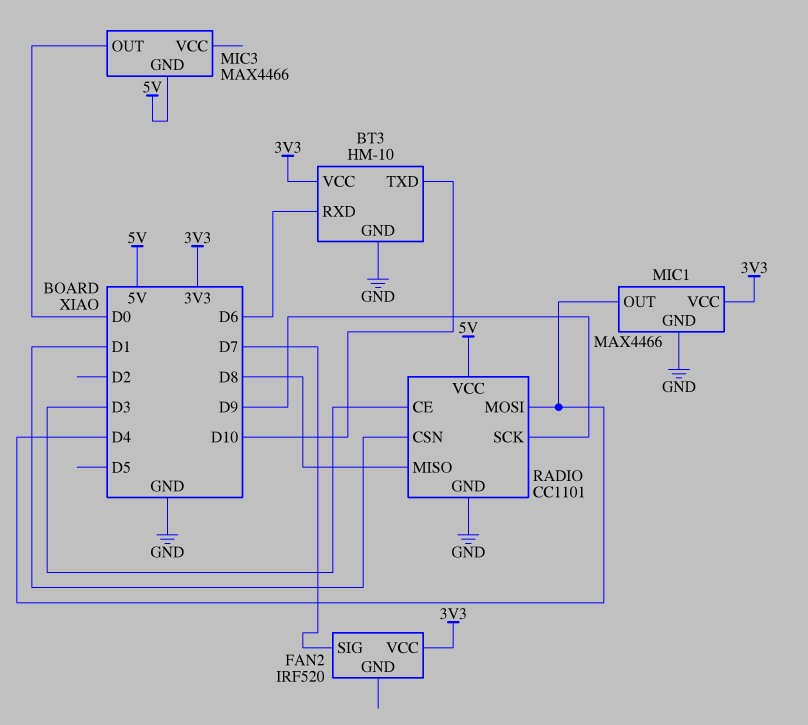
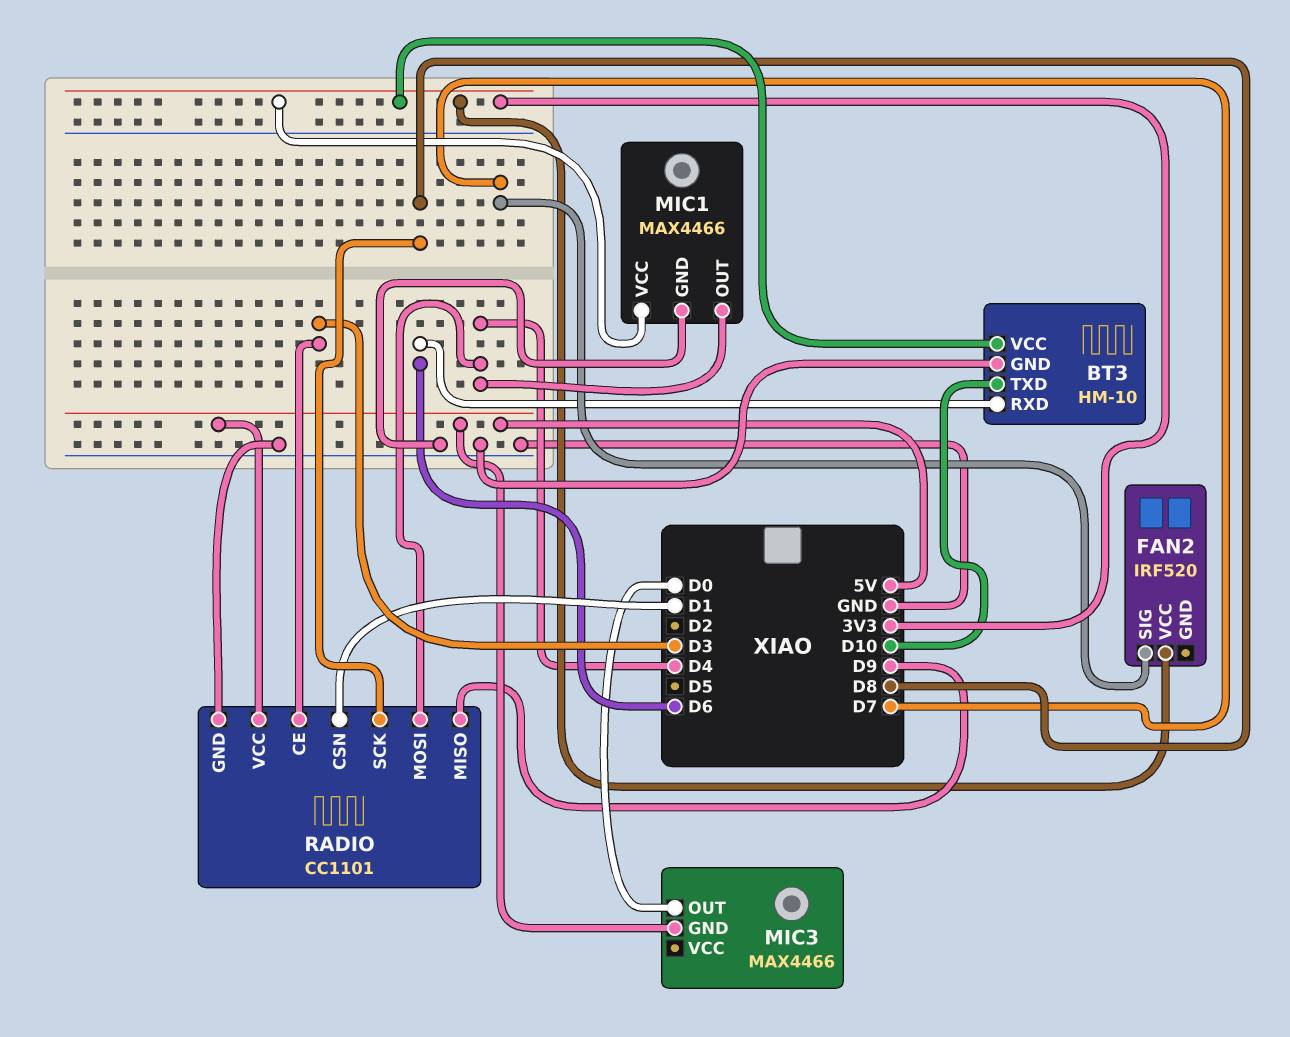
RADIO pin MISO: D8 -> D9
RADIO pin SCK: D9 -> D8

